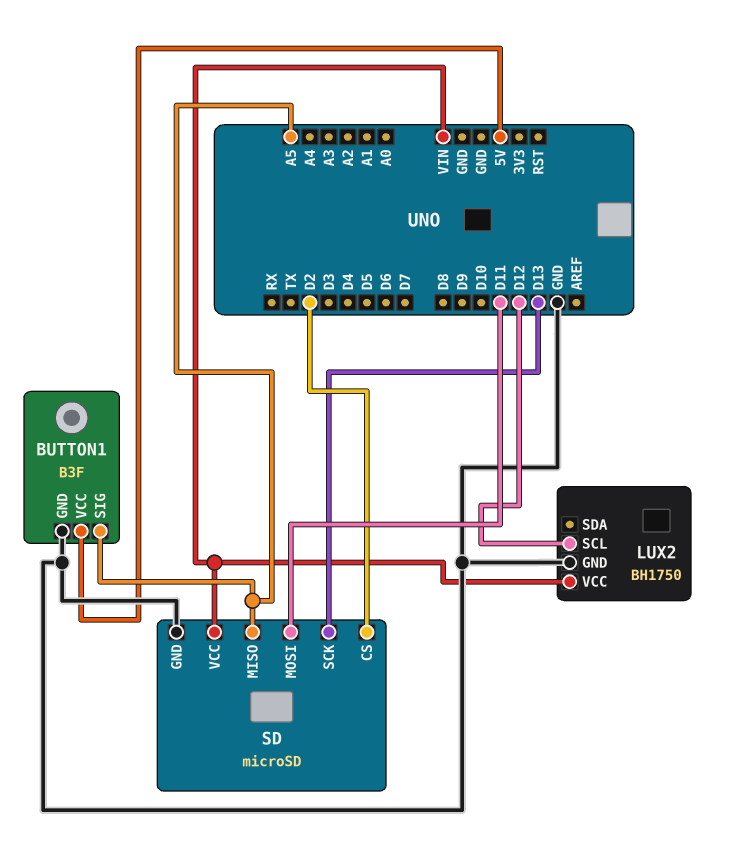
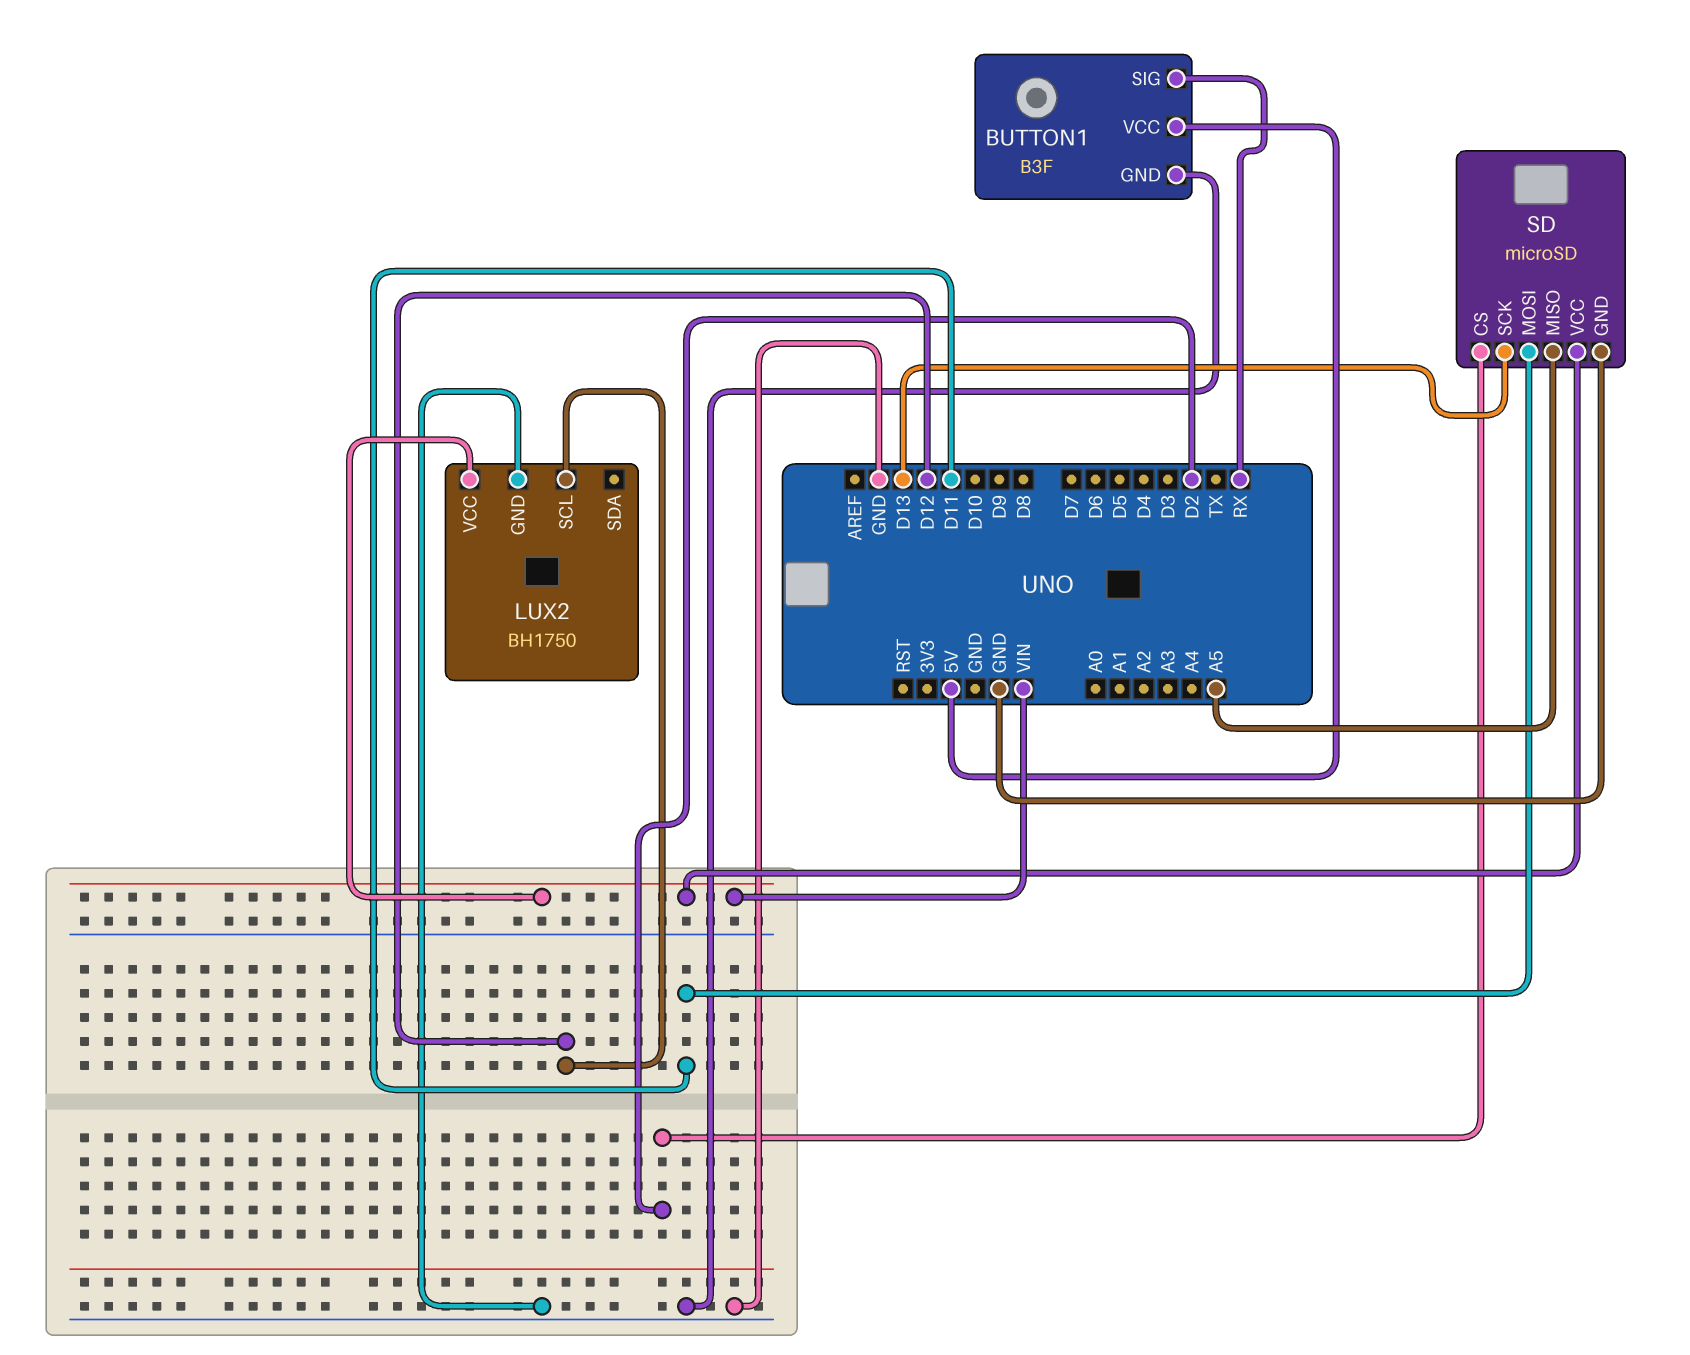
BUTTON1 pin SIG: A5 -> RX

